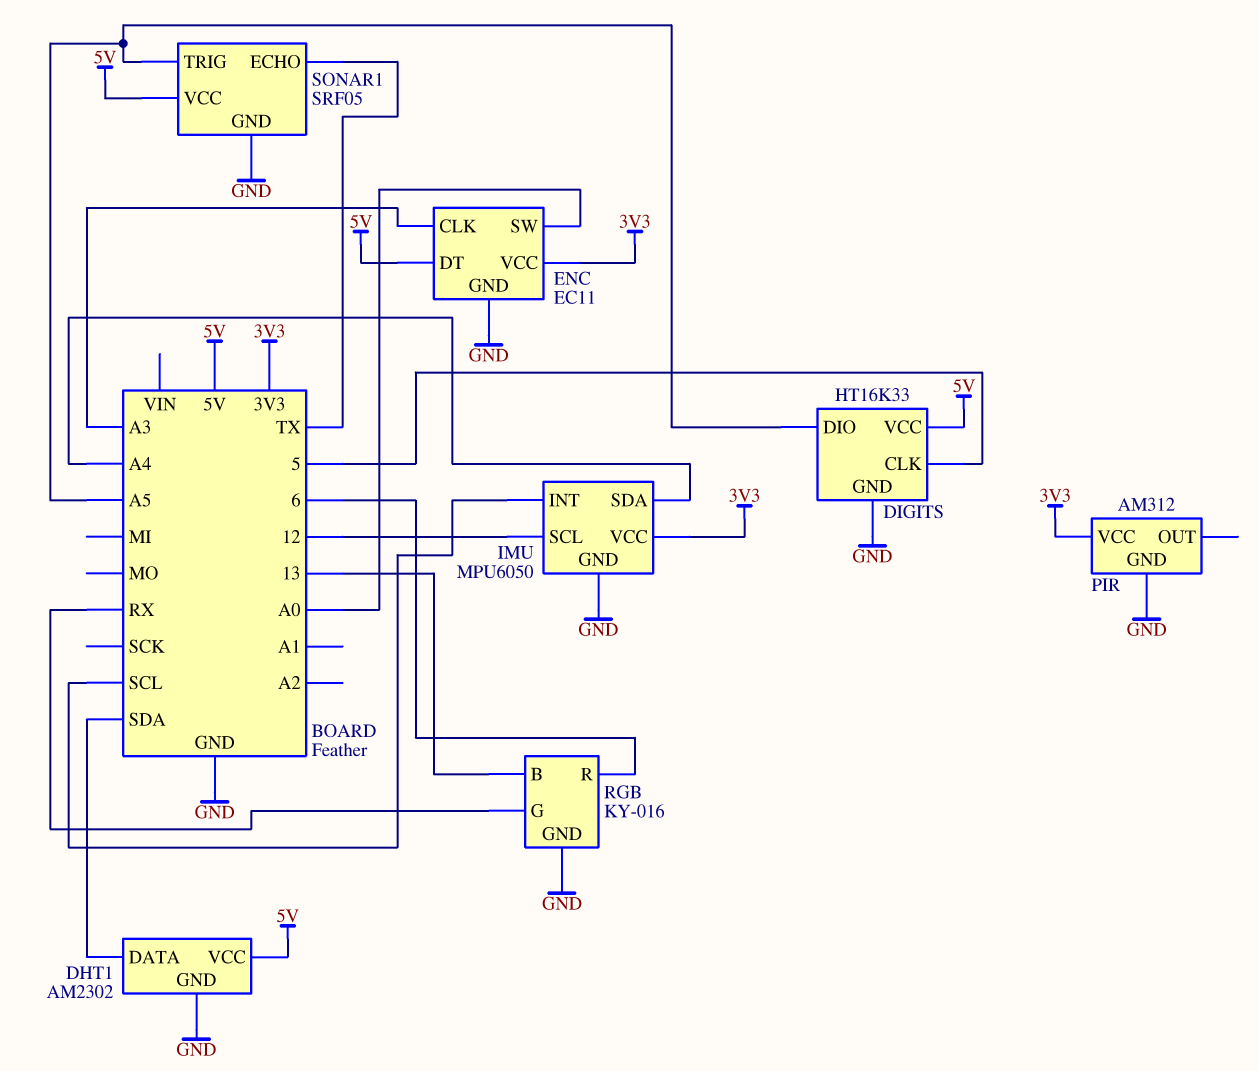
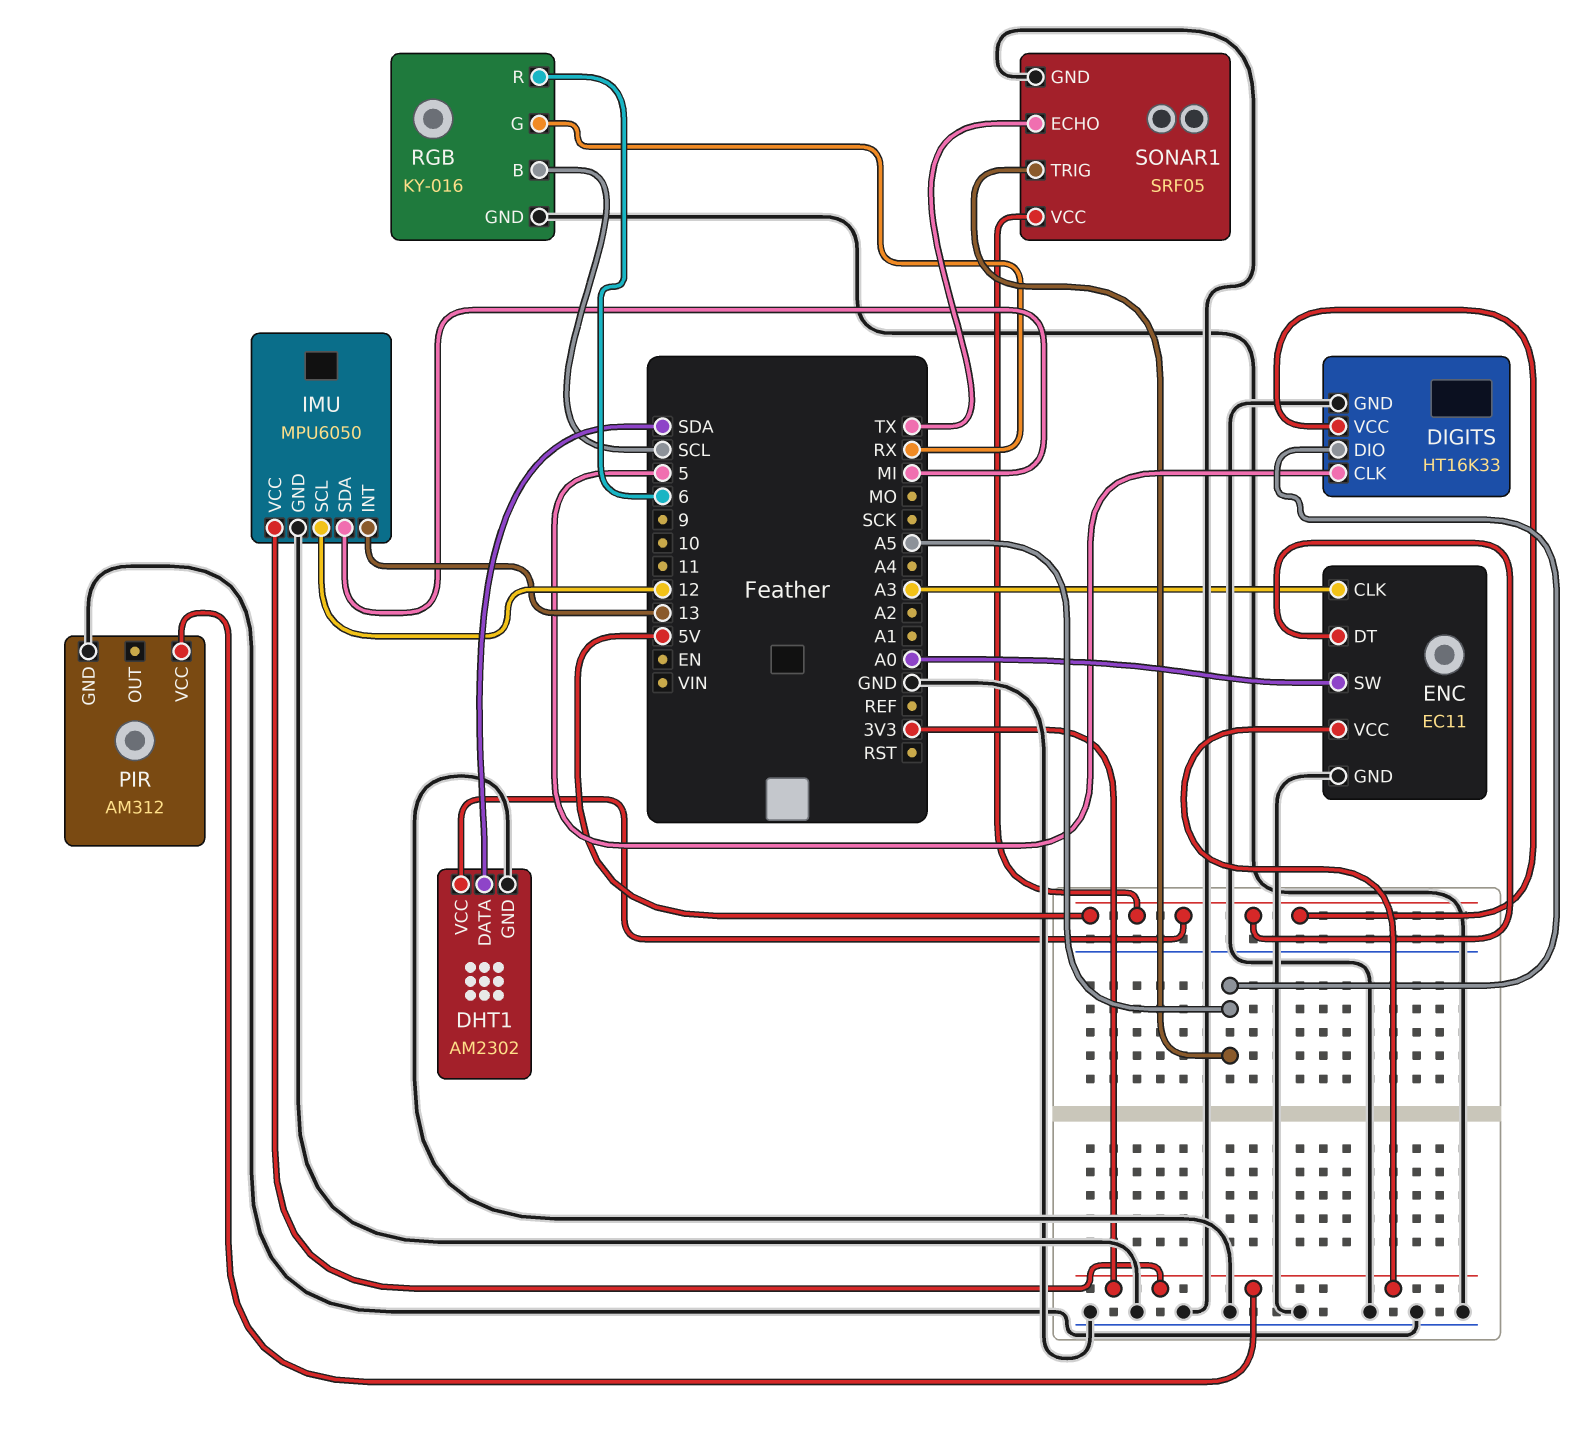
IMU pin INT: SCL -> 13
IMU pin SDA: A4 -> MI
RGB pin B: 13 -> SCL

